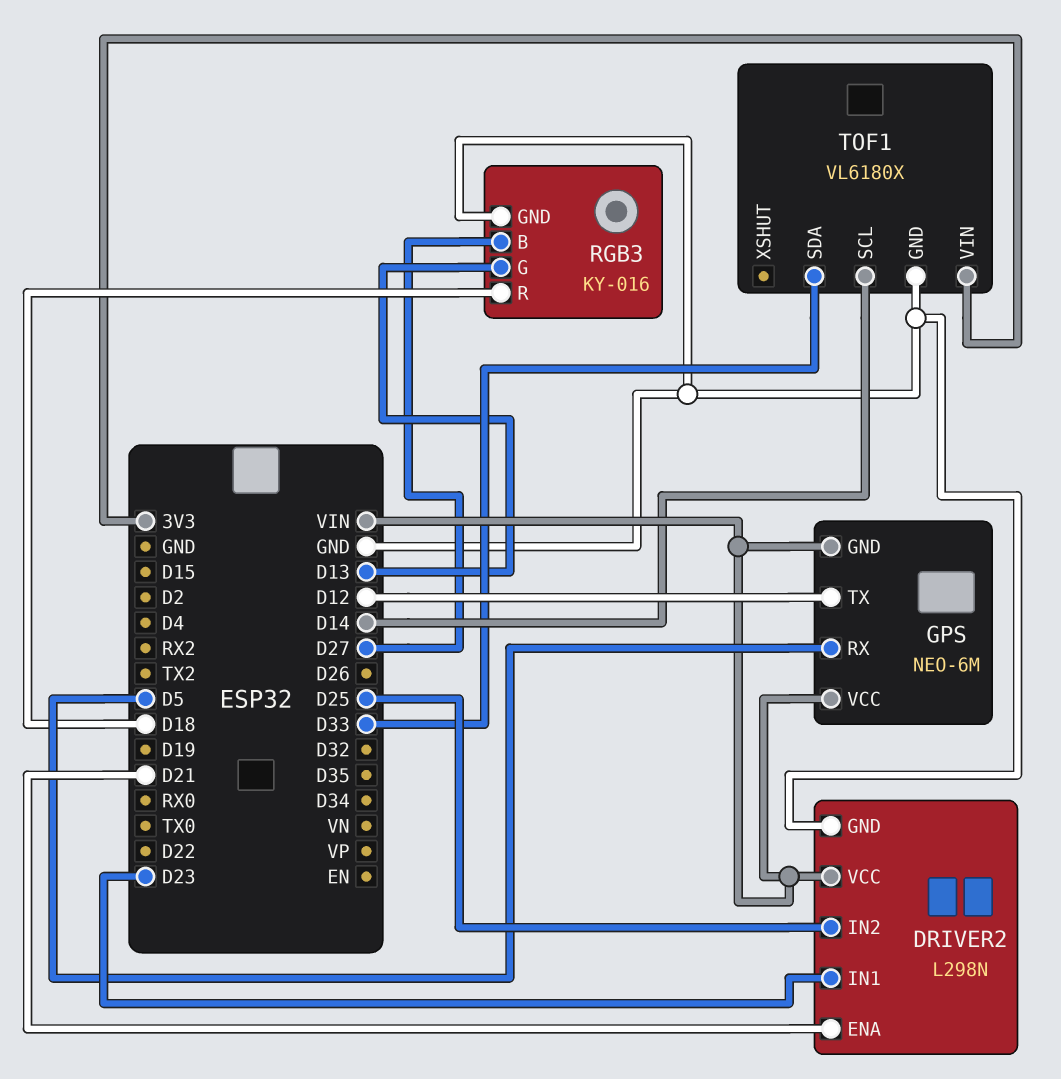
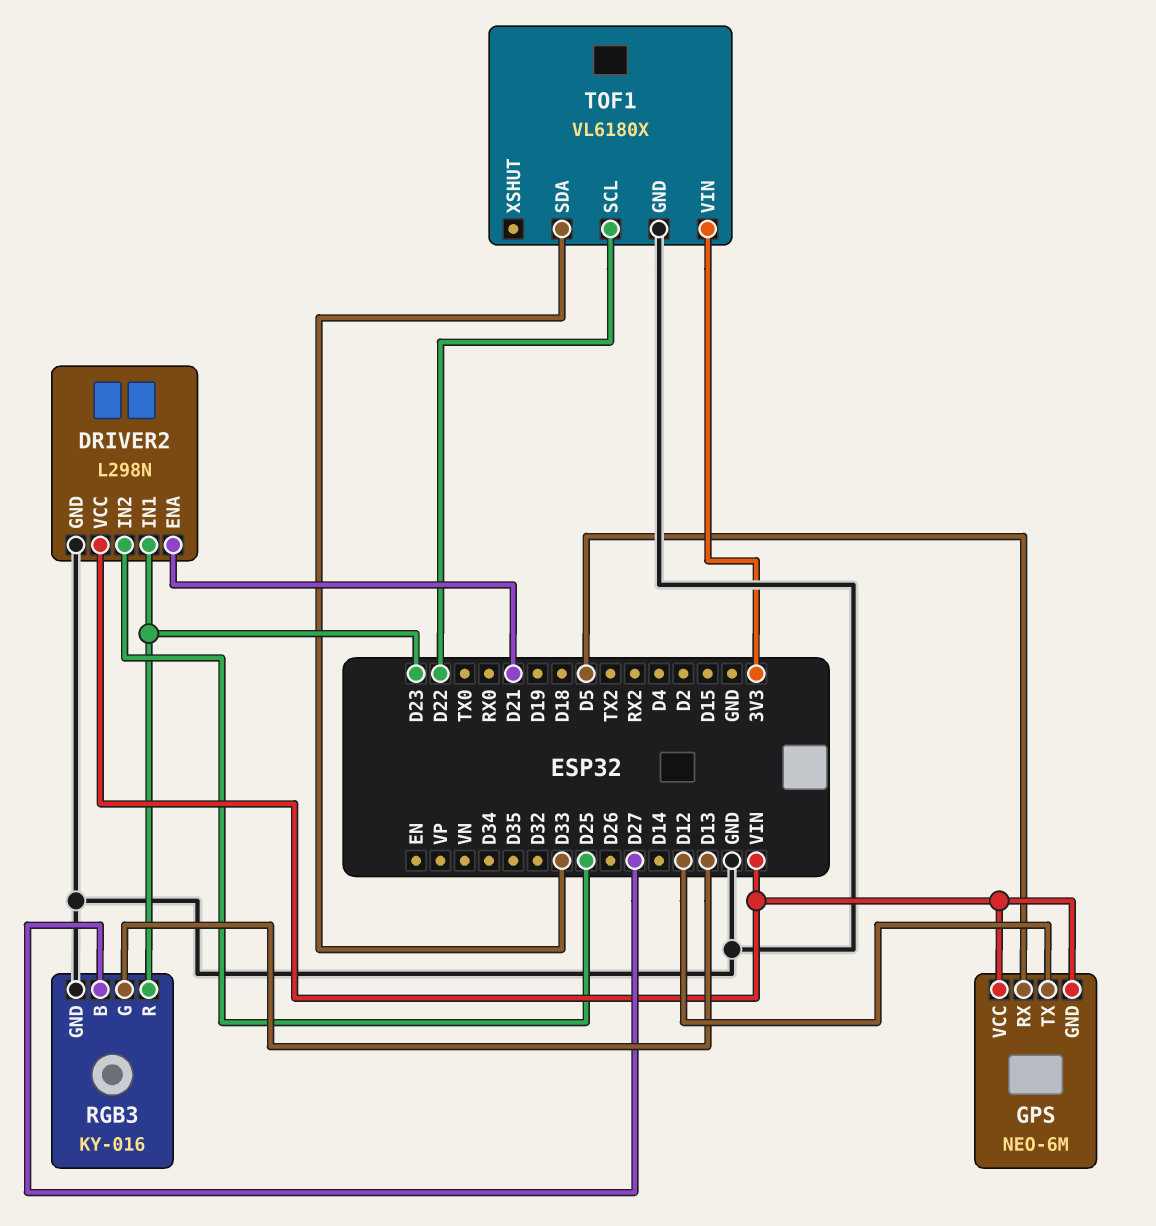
RGB3 pin R: D18 -> D23
TOF1 pin SCL: D14 -> D22

